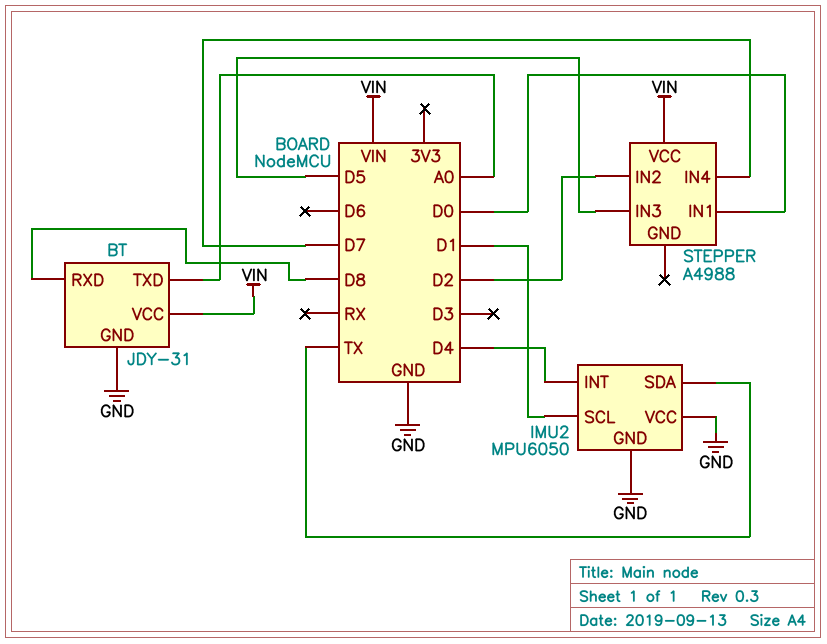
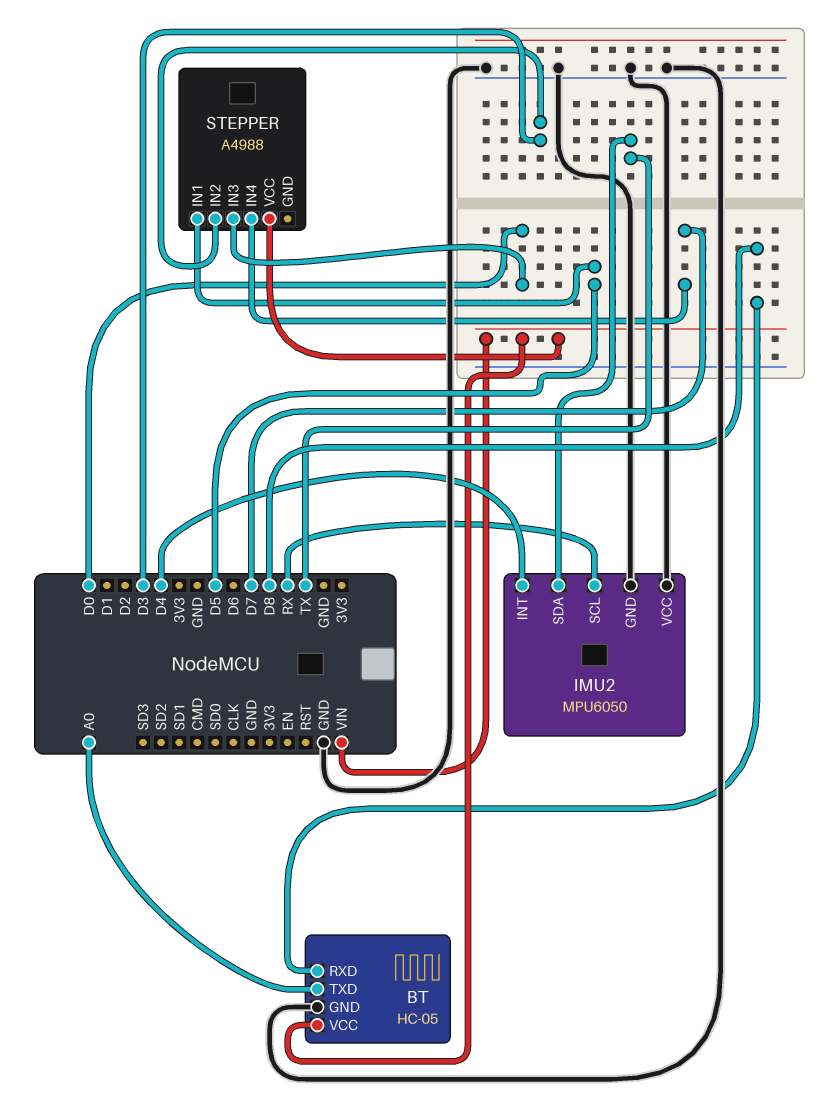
BT: JDY-31 -> HC-05
IMU2 pin SCL: D1 -> RX
STEPPER pin IN1: D0 -> D5
STEPPER pin IN2: D2 -> D3
STEPPER pin IN3: D5 -> D0

